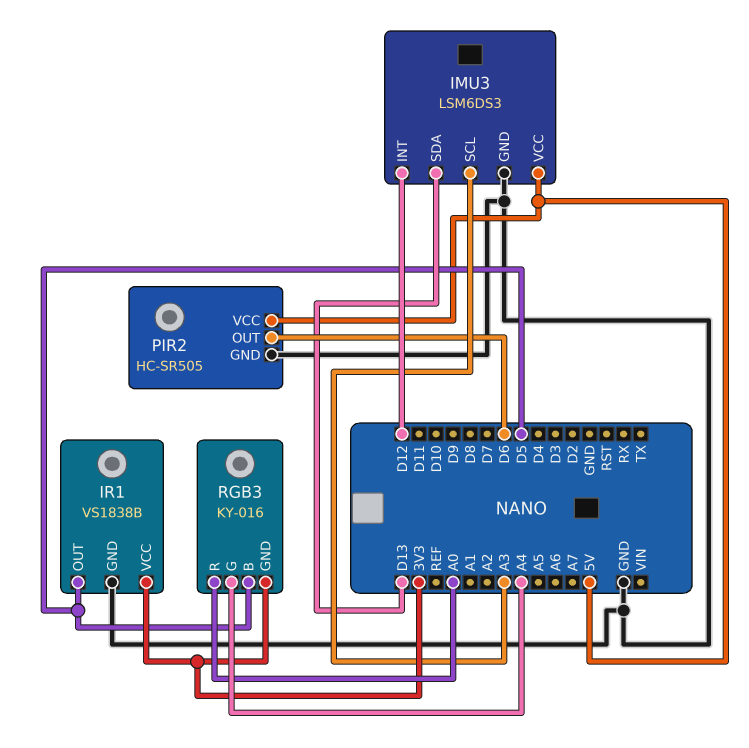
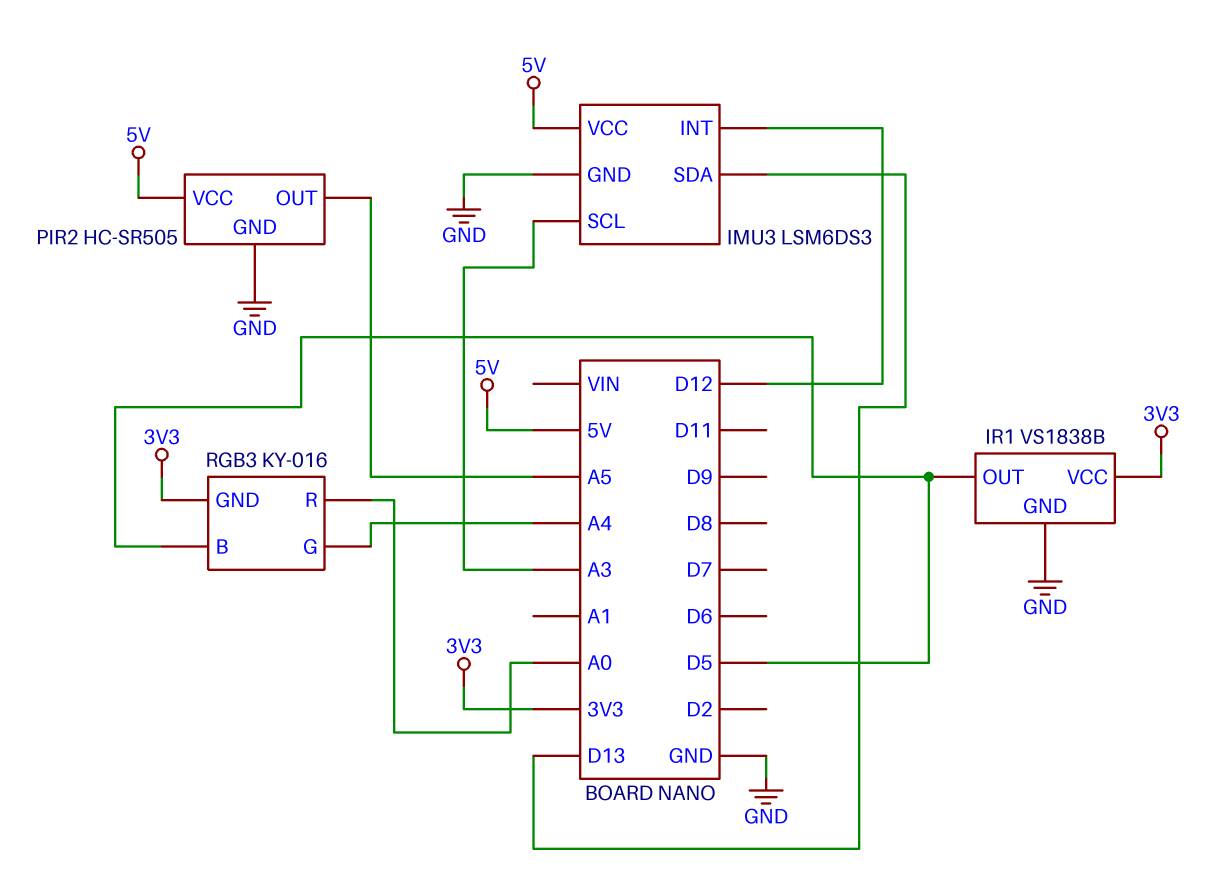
PIR2 pin OUT: D6 -> A5

